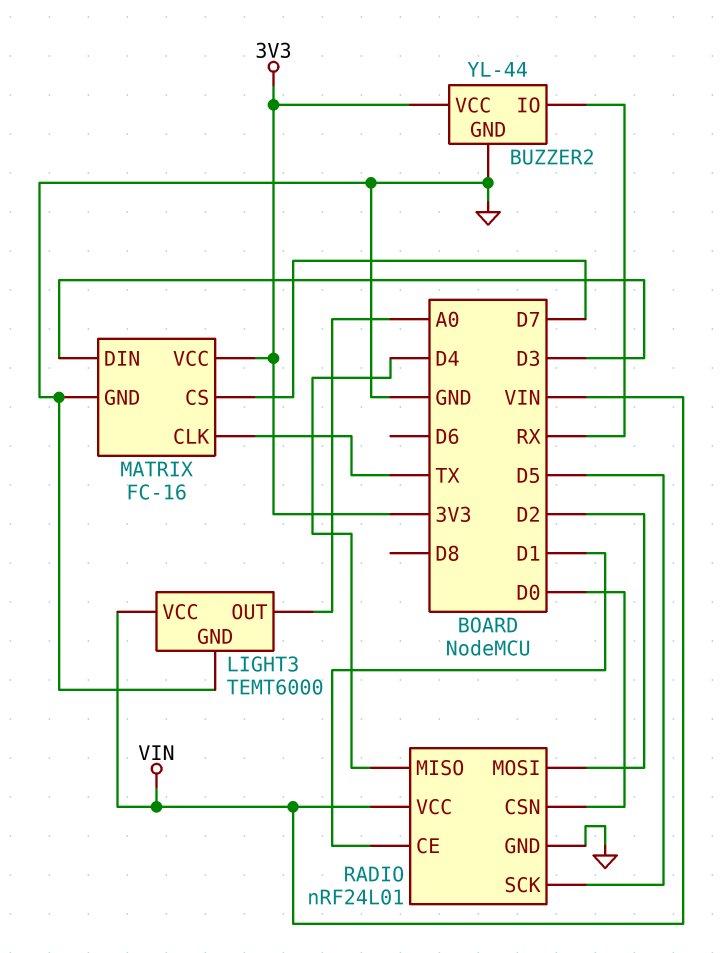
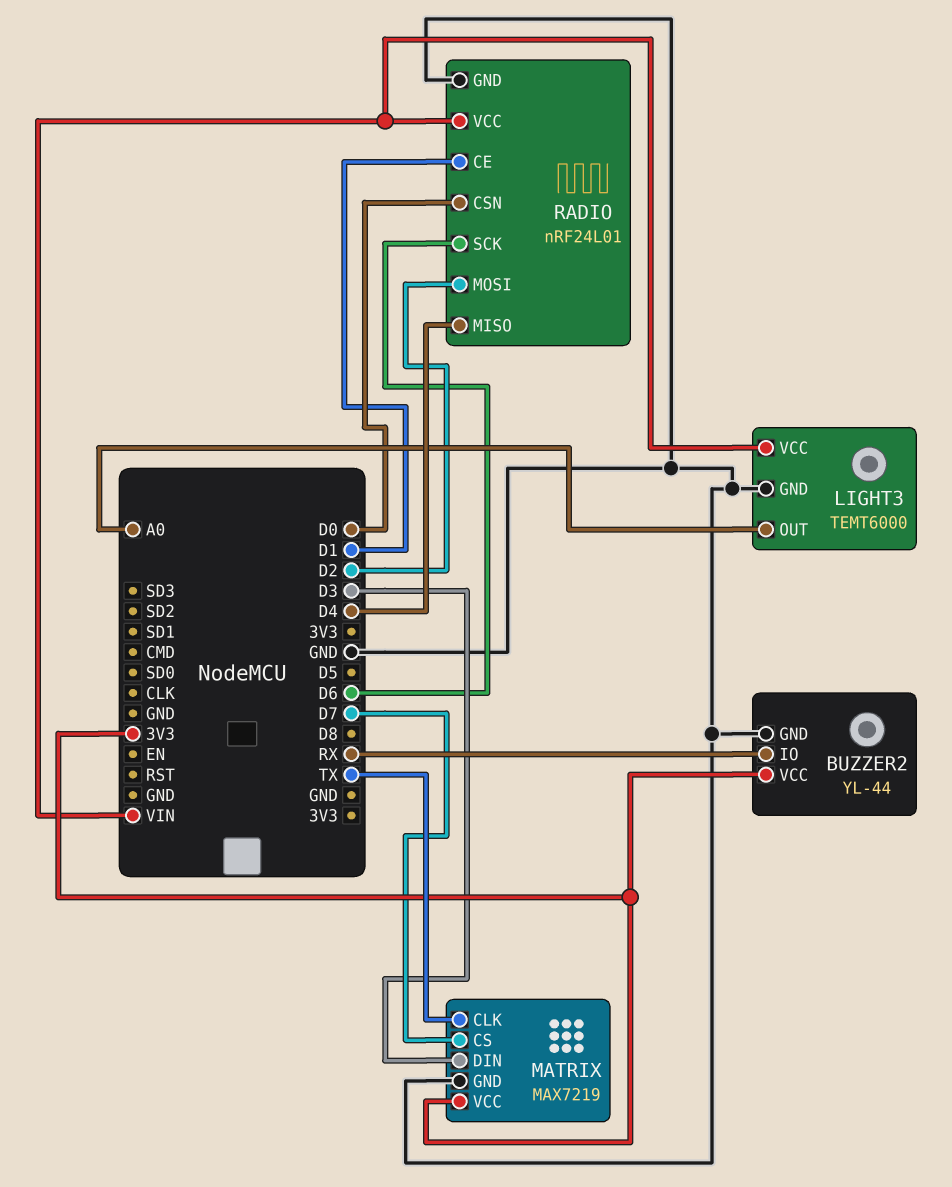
MATRIX: FC-16 -> MAX7219
RADIO pin SCK: D5 -> D6

